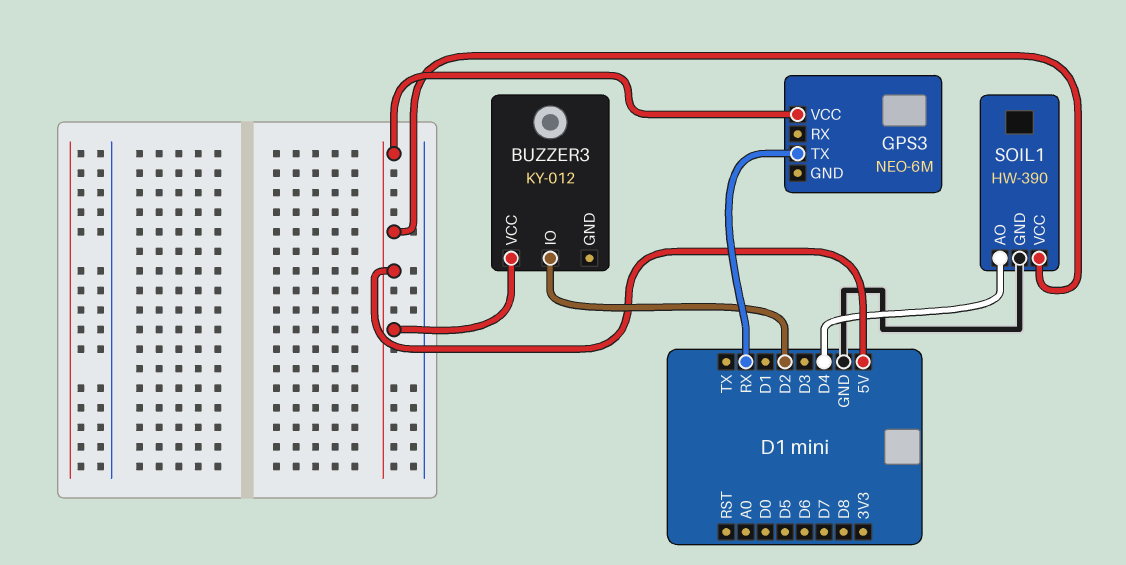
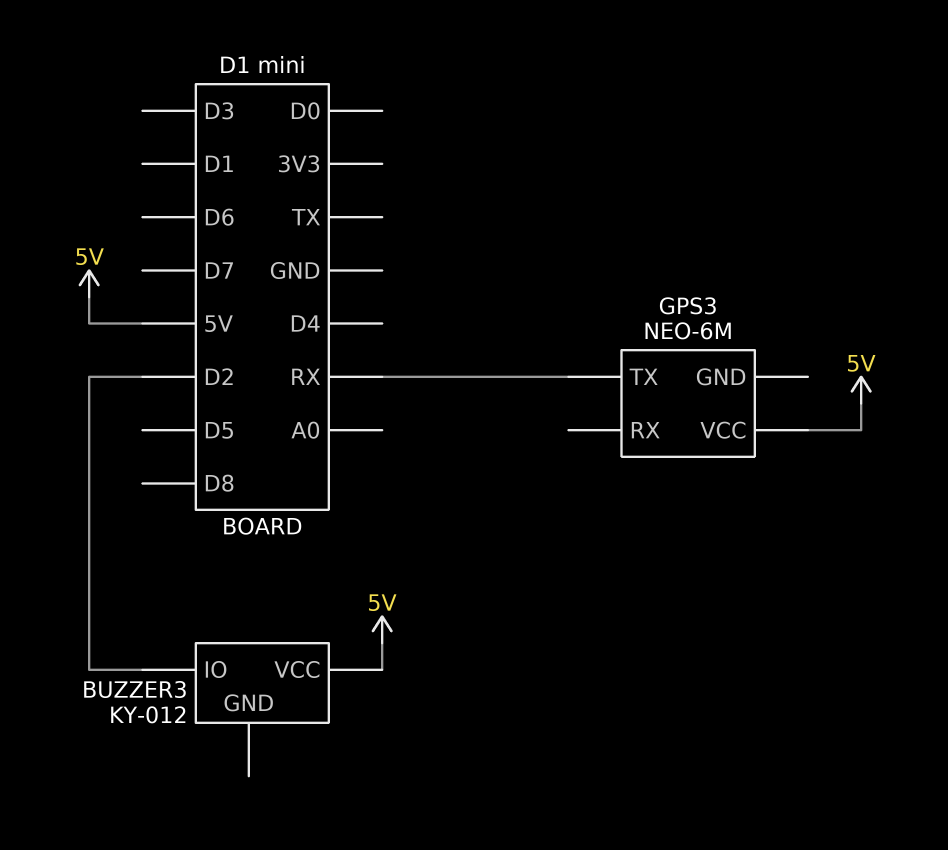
SOIL1: HW-390 -> none
SOIL1 pin AO: D4 -> none
SOIL1 pin GND: GND -> none
SOIL1 pin VCC: 5V -> none

